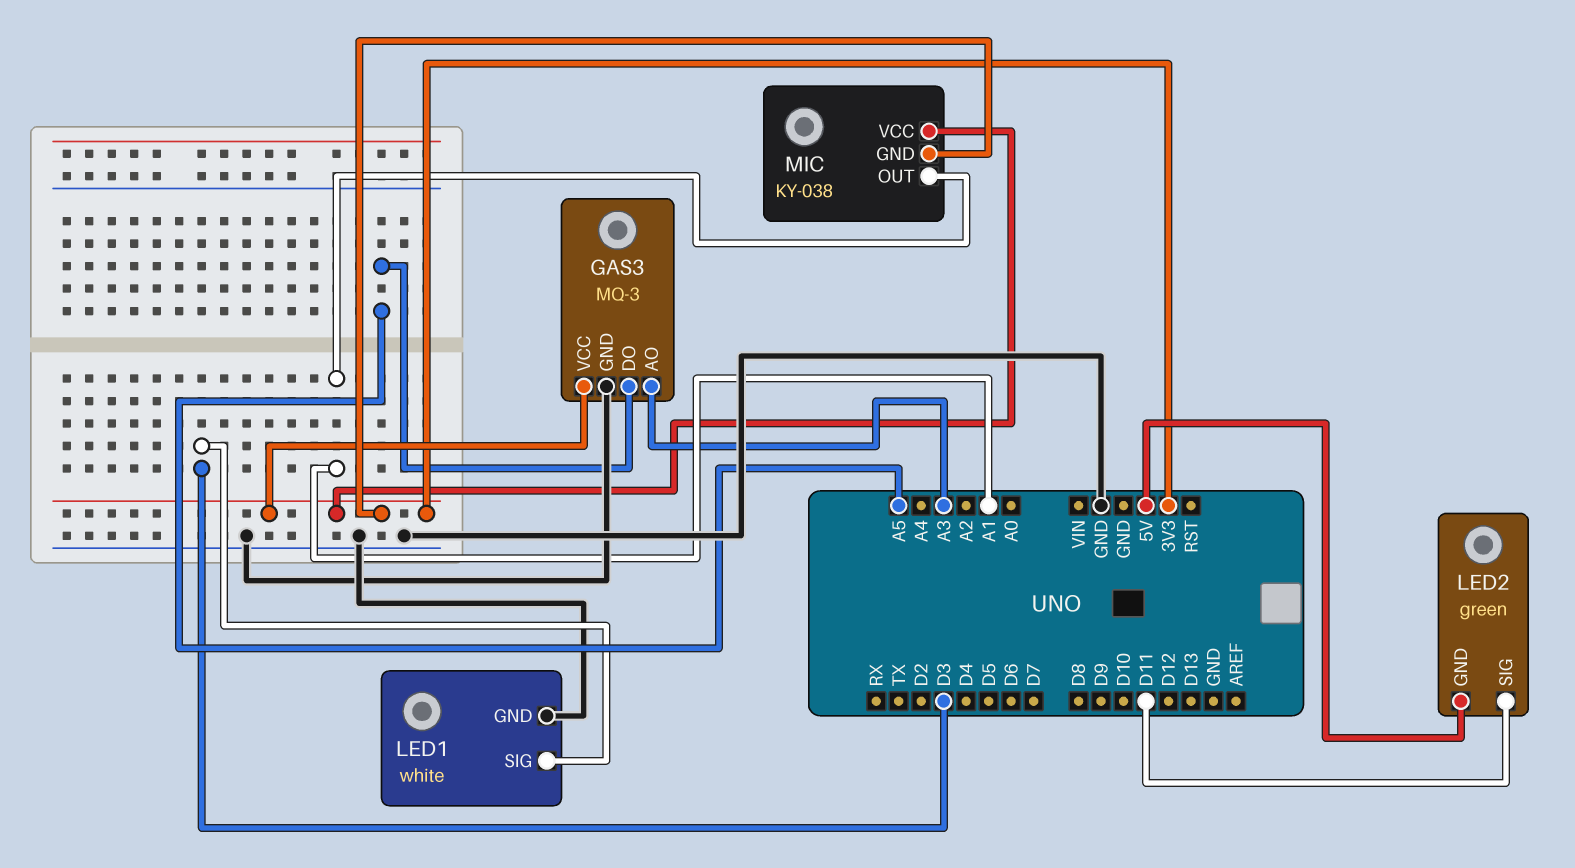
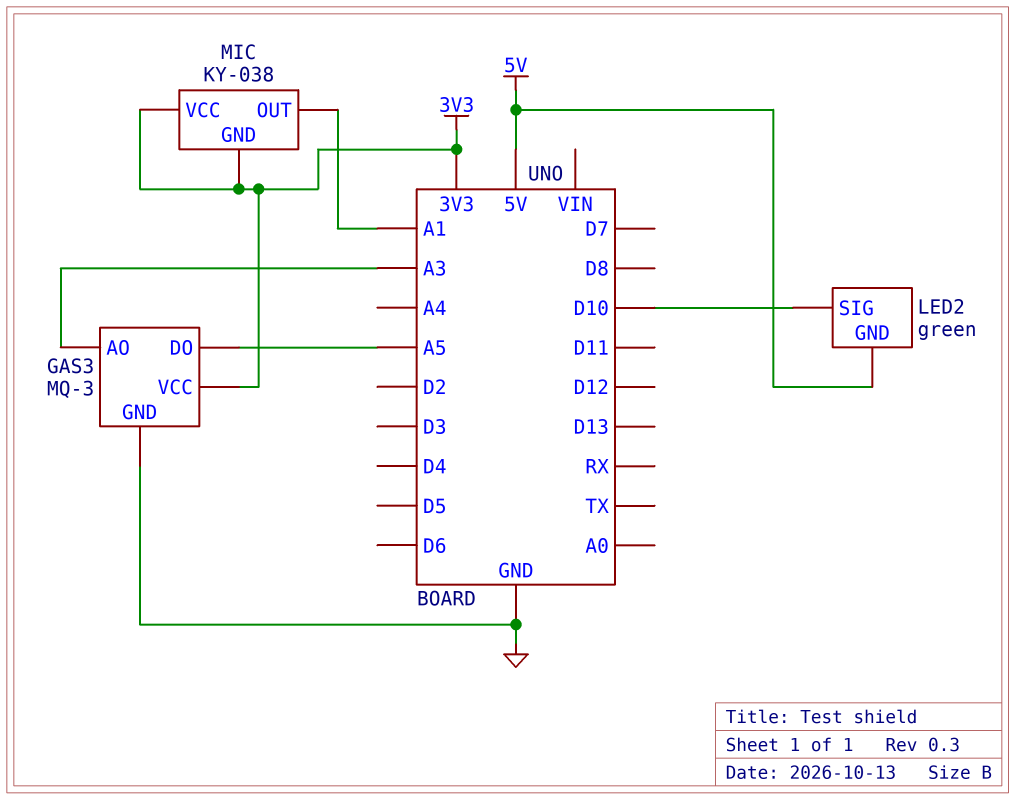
LED1: white -> none
LED1 pin GND: GND -> none
LED1 pin SIG: D3 -> none
LED2 pin SIG: D11 -> D10

